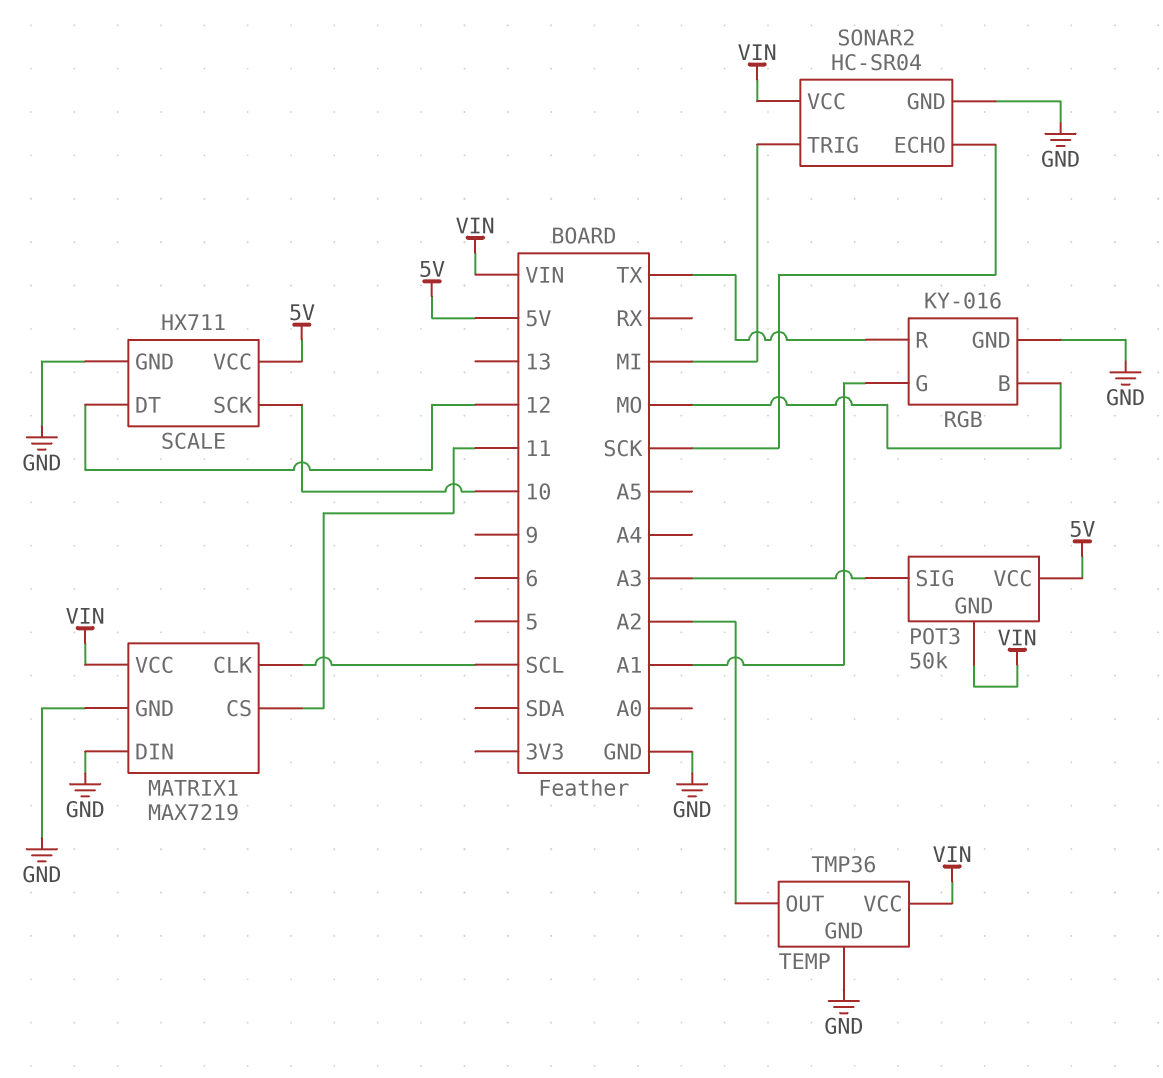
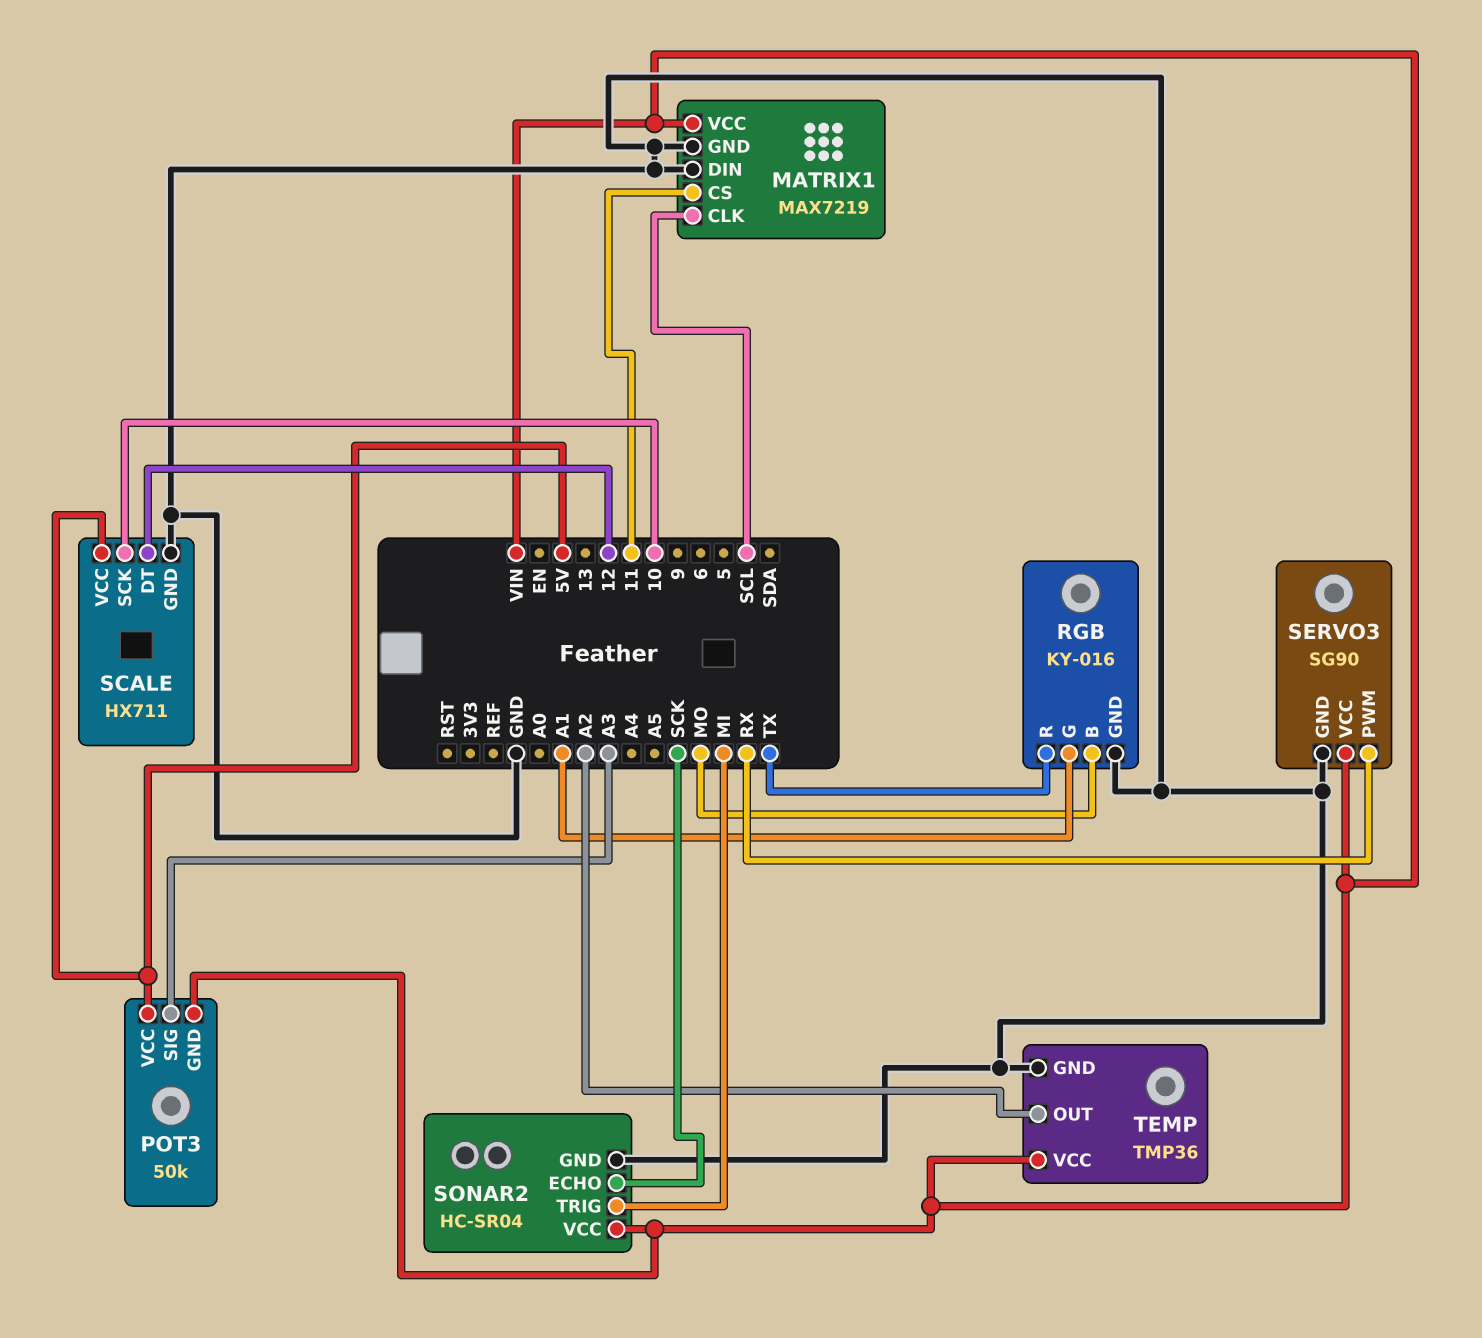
SERVO3: none -> SG90
SERVO3 pin GND: none -> GND
SERVO3 pin PWM: none -> RX
SERVO3 pin VCC: none -> VIN

